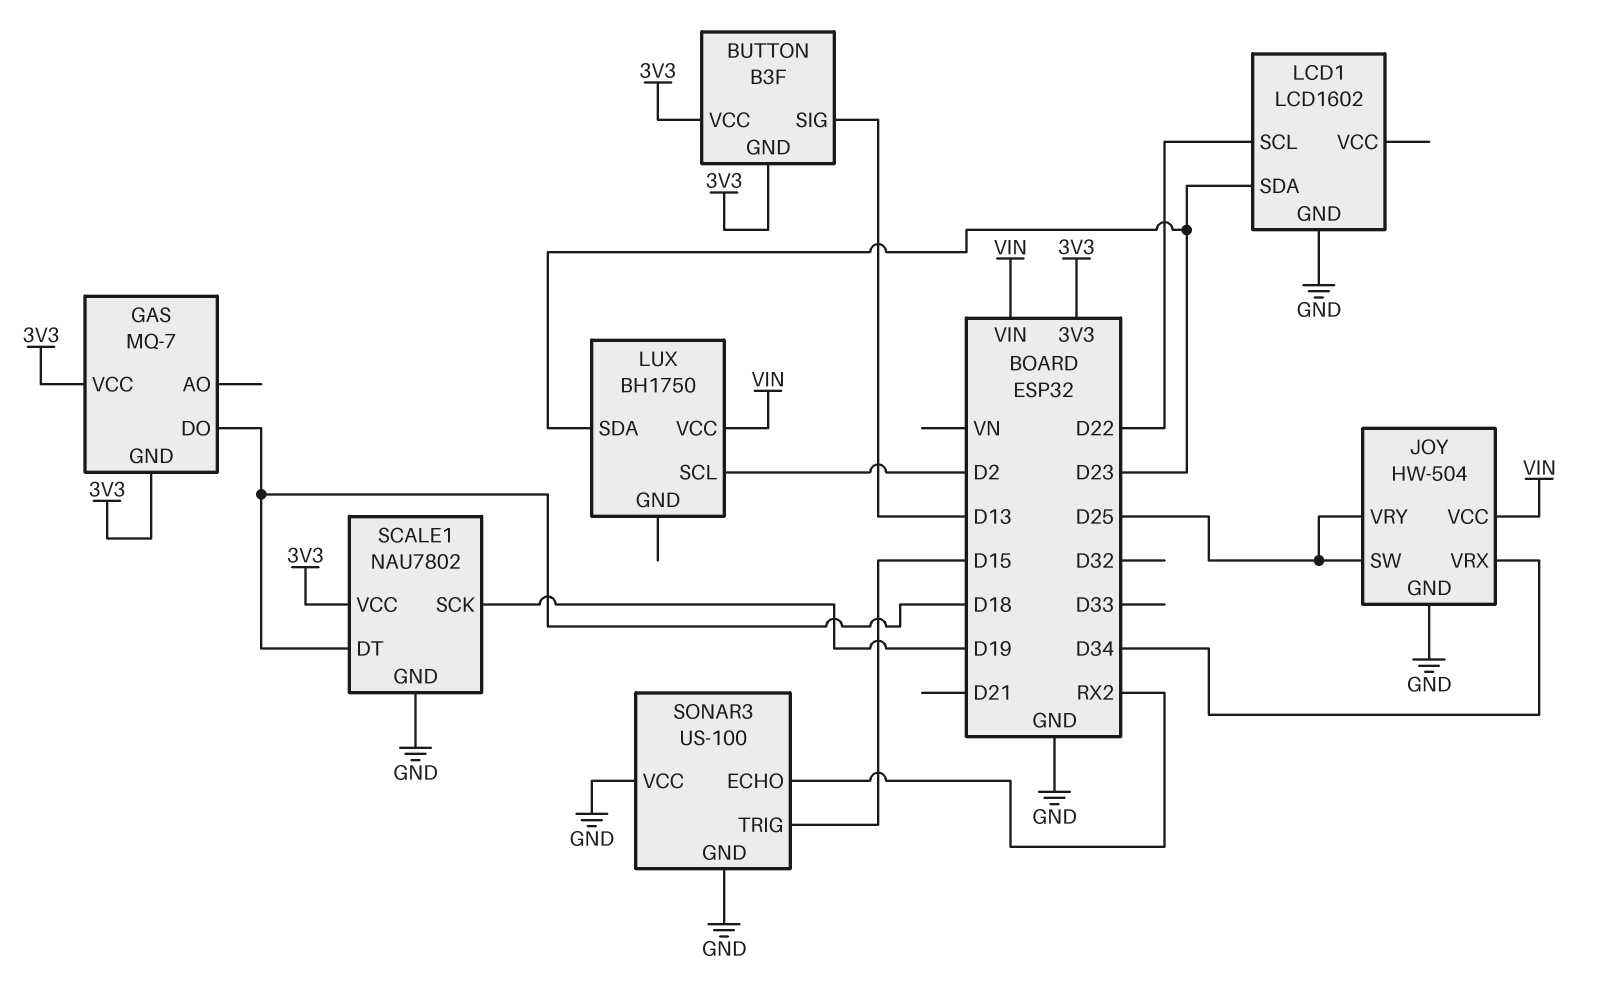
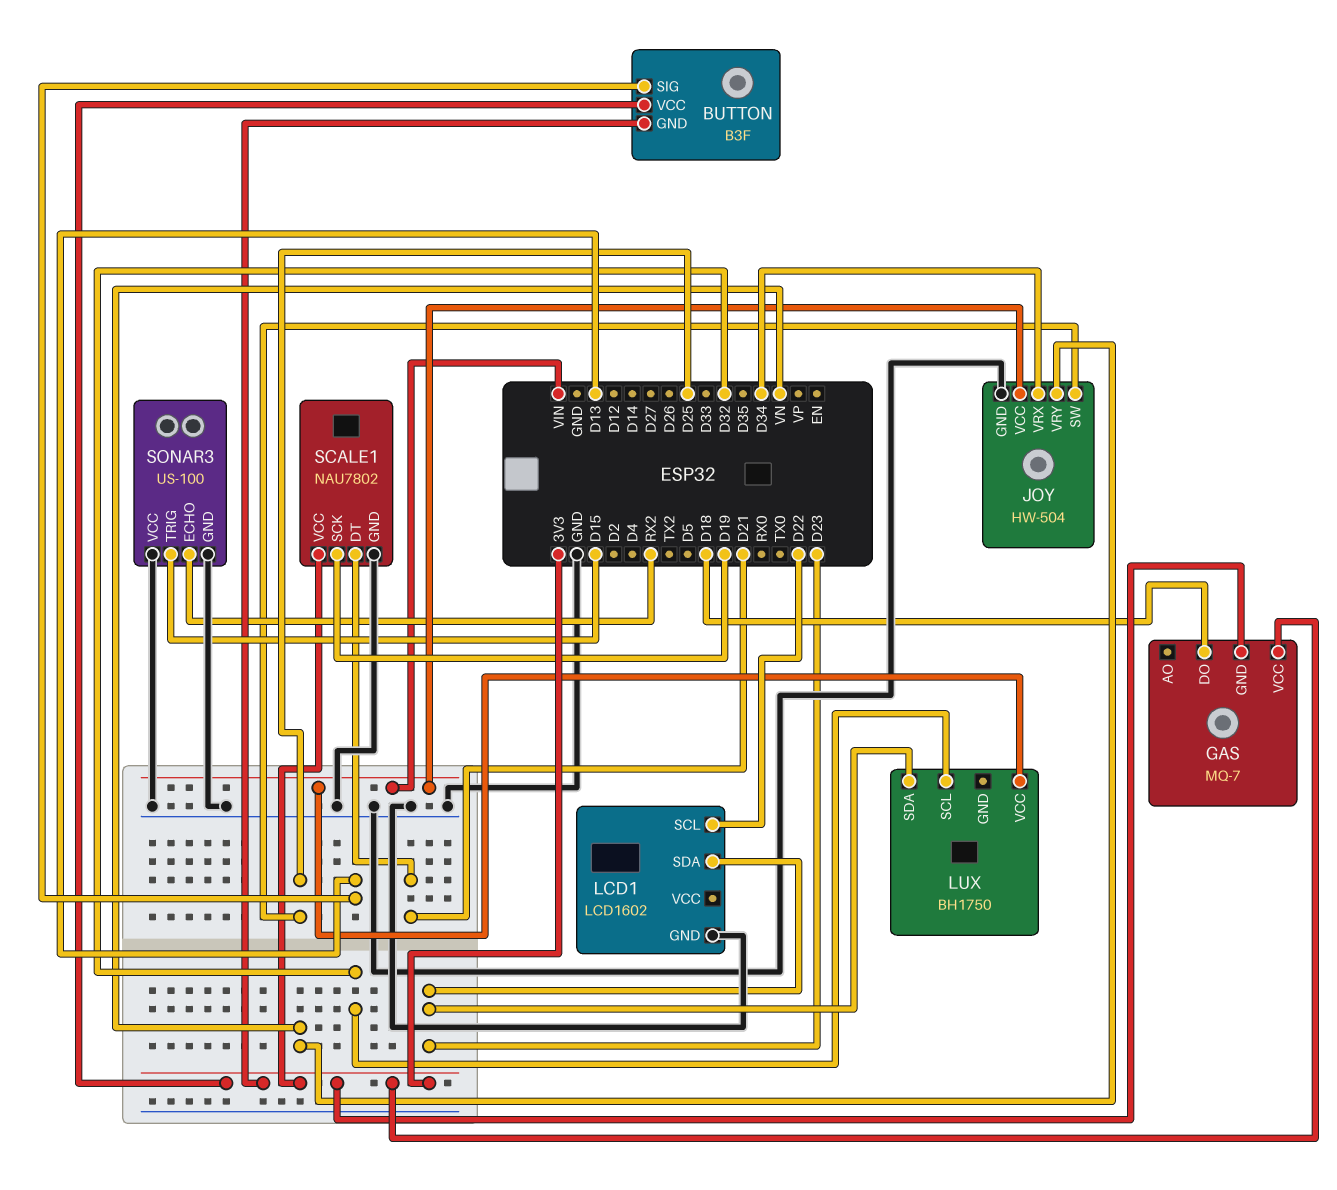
JOY pin VRY: D25 -> VN
LUX pin SCL: D2 -> D32
SCALE1 pin DT: D18 -> D21

